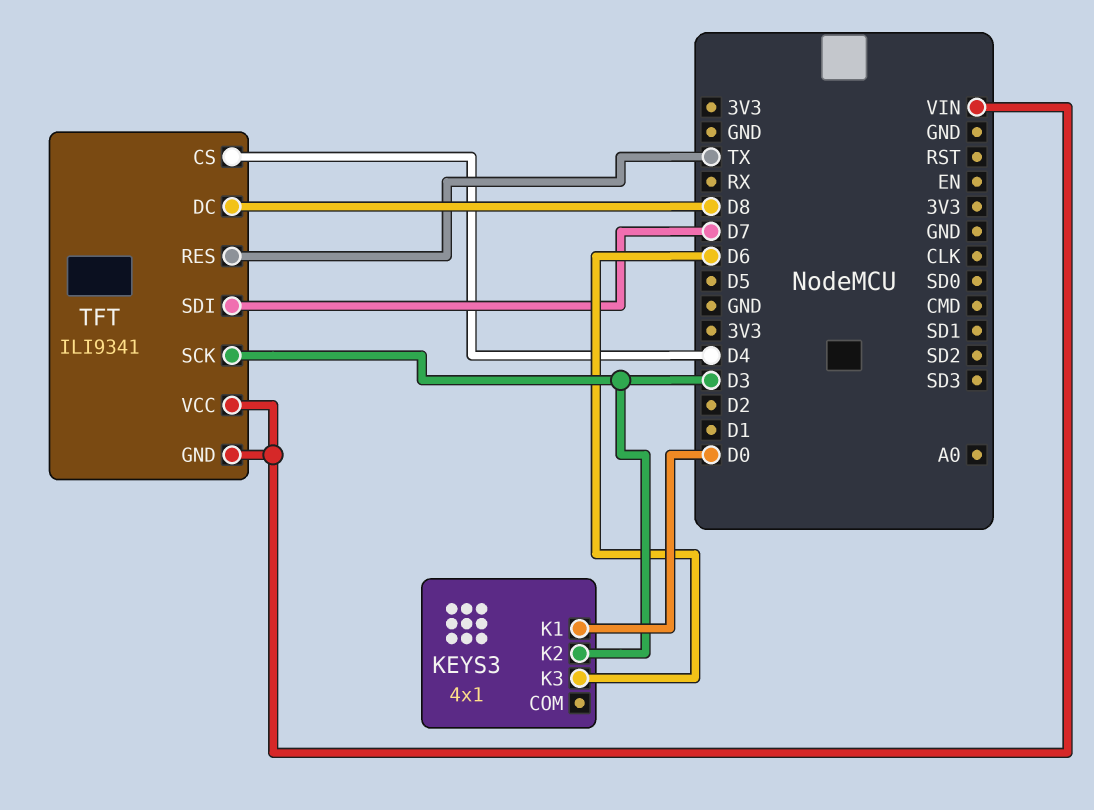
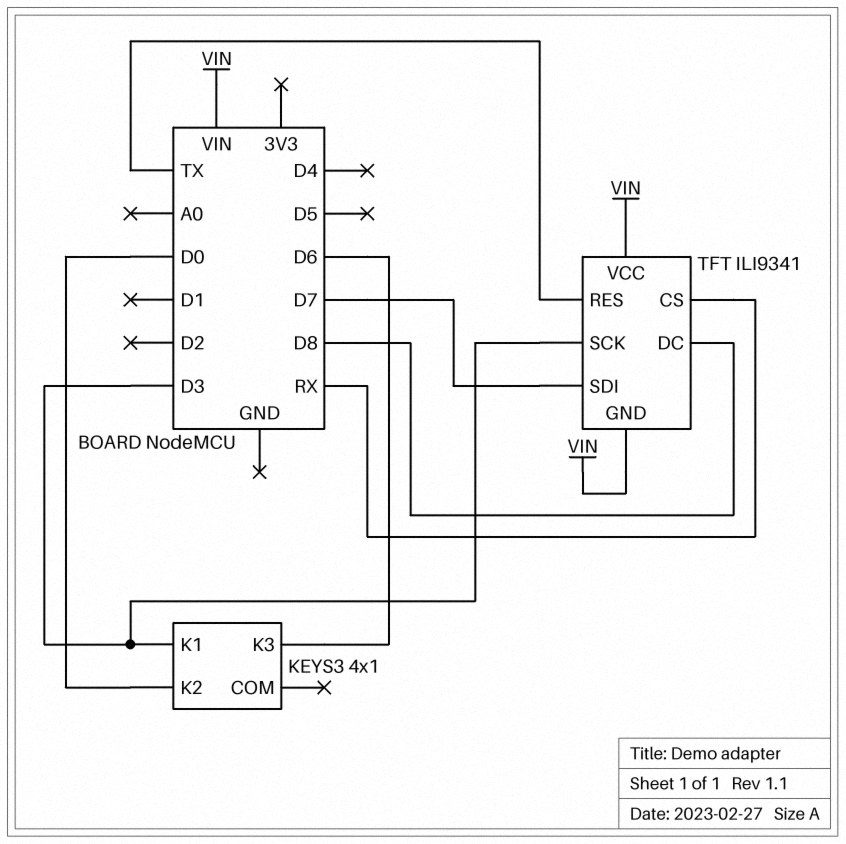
KEYS3 pin K1: D0 -> D3
KEYS3 pin K2: D3 -> D0
TFT pin CS: D4 -> RX

